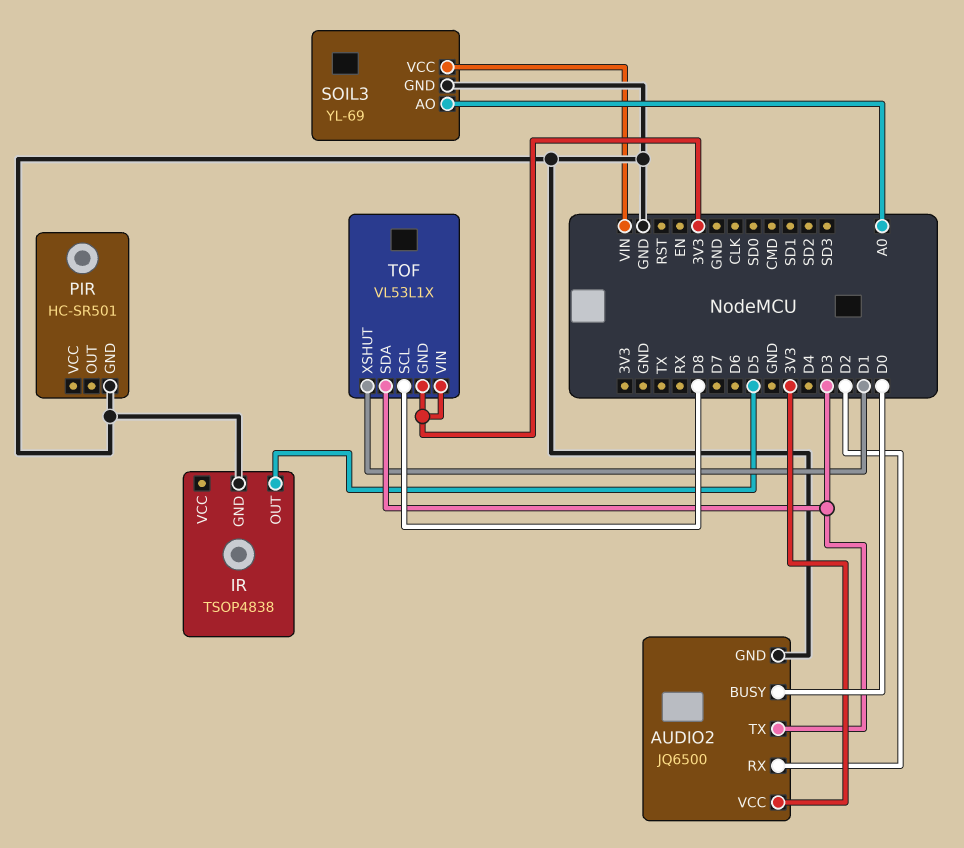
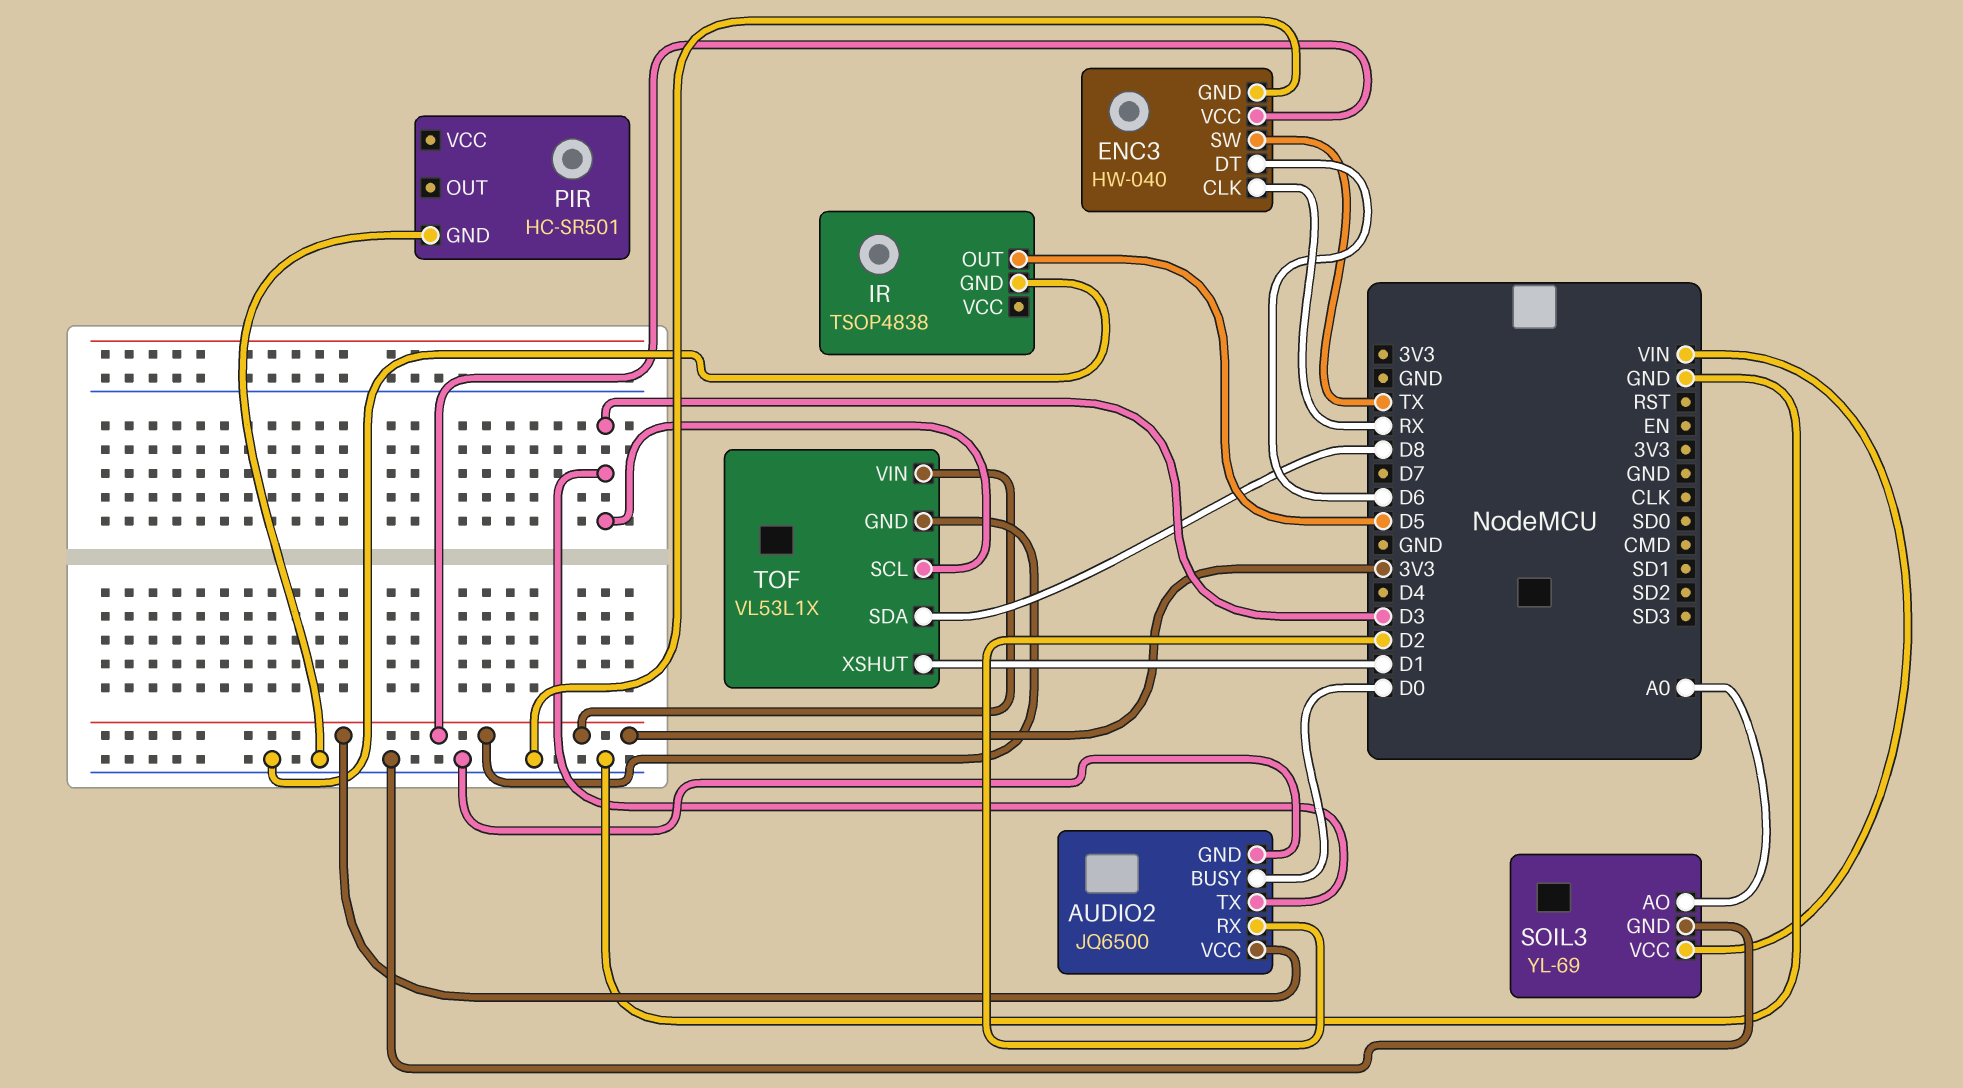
ENC3: none -> HW-040
ENC3 pin CLK: none -> RX
ENC3 pin DT: none -> D6
ENC3 pin GND: none -> GND
ENC3 pin SW: none -> TX
ENC3 pin VCC: none -> 3V3
TOF pin SCL: D8 -> D3
TOF pin SDA: D3 -> D8

